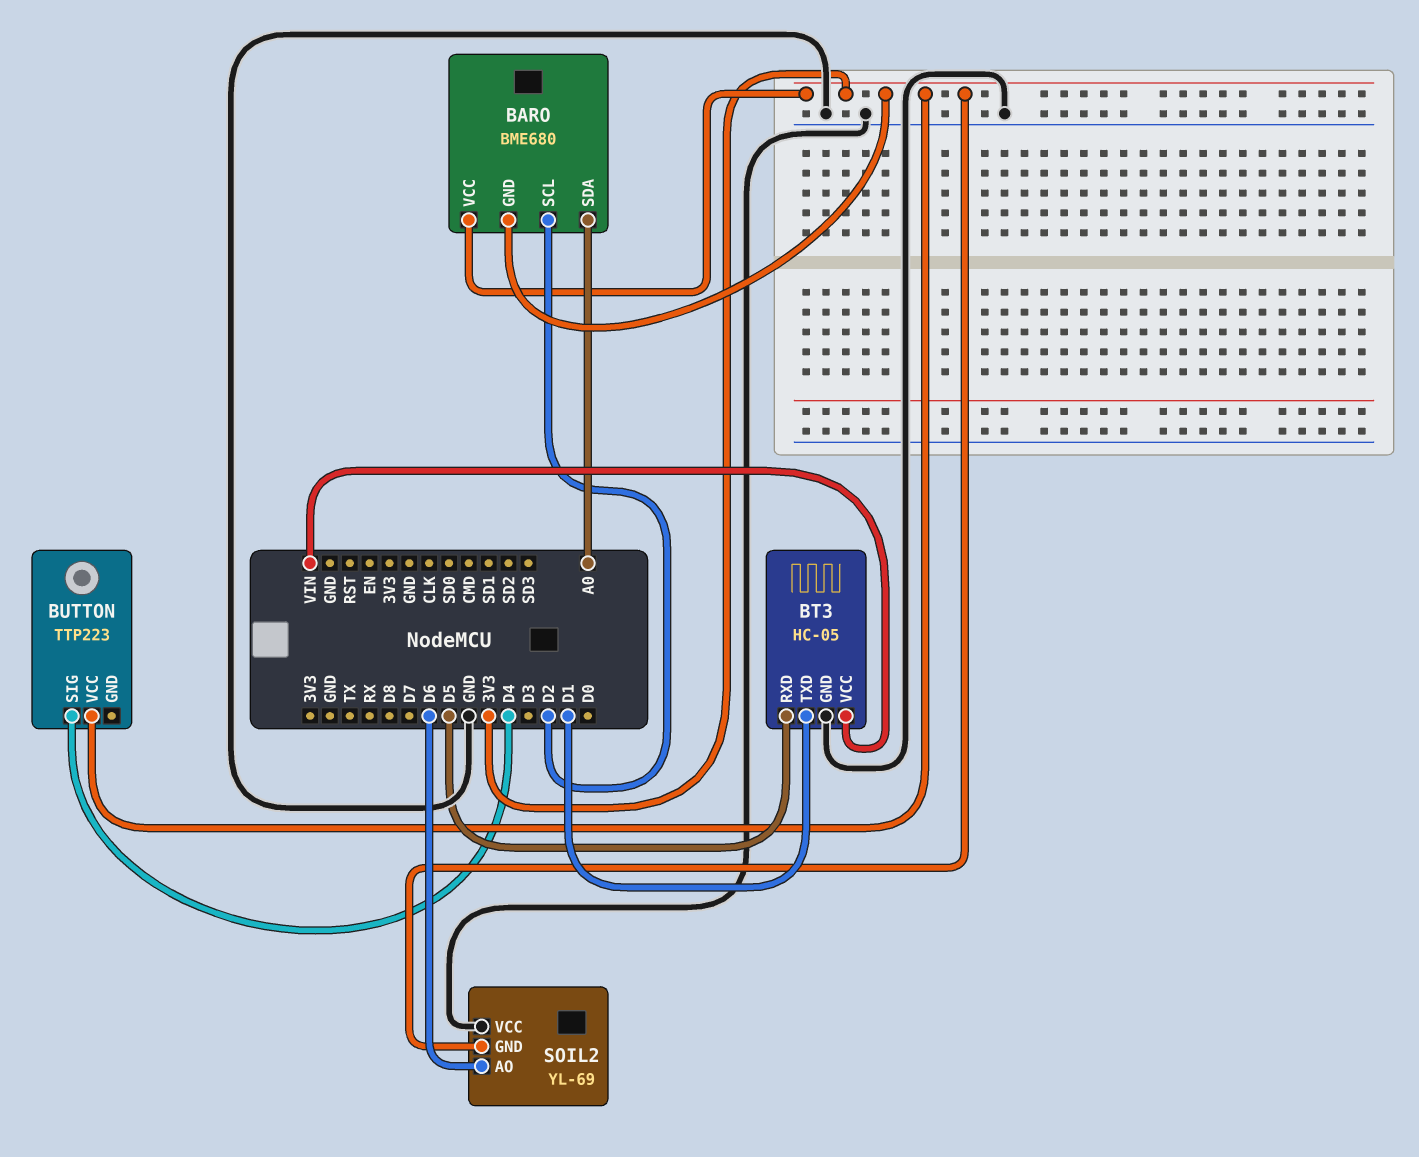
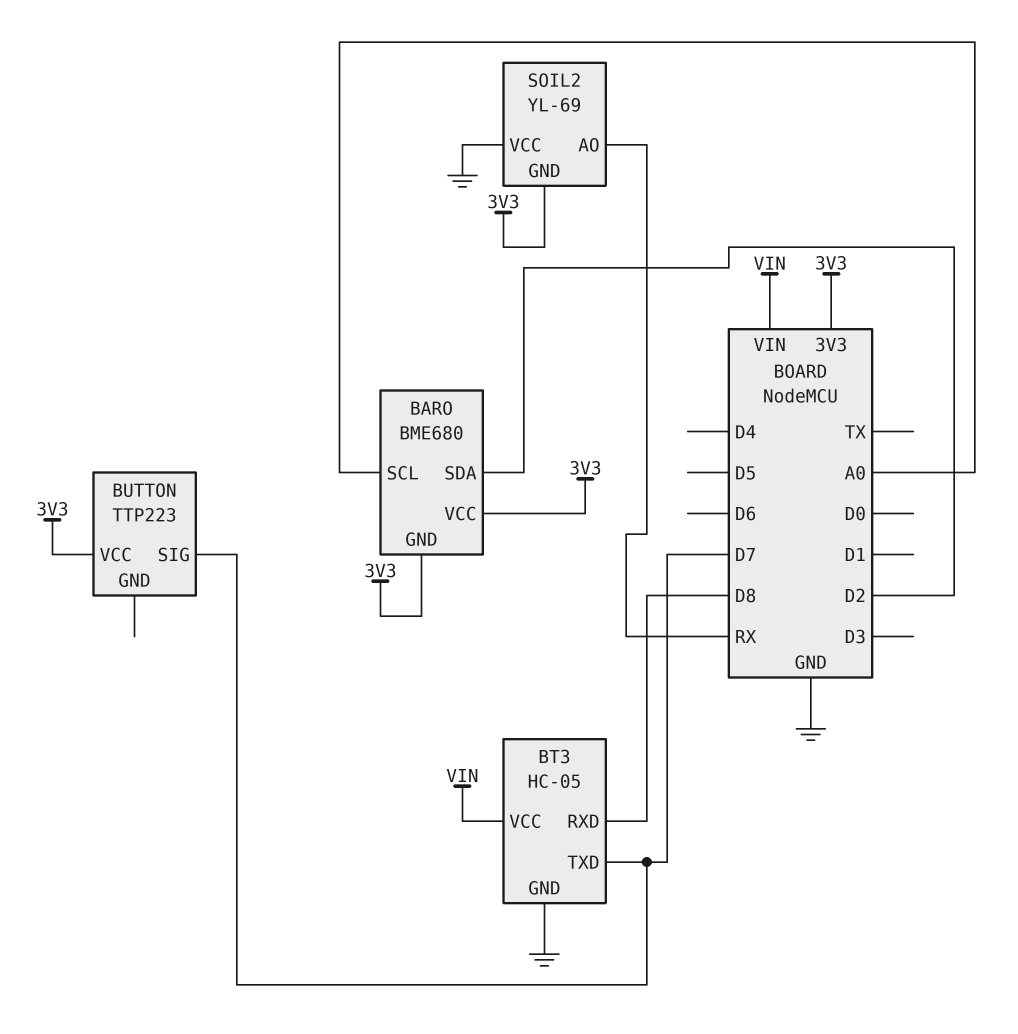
BARO pin SCL: D2 -> A0
BARO pin SDA: A0 -> D2
BT3 pin RXD: D5 -> D8
BT3 pin TXD: D1 -> D7
BUTTON pin SIG: D4 -> D7
SOIL2 pin AO: D6 -> RX

